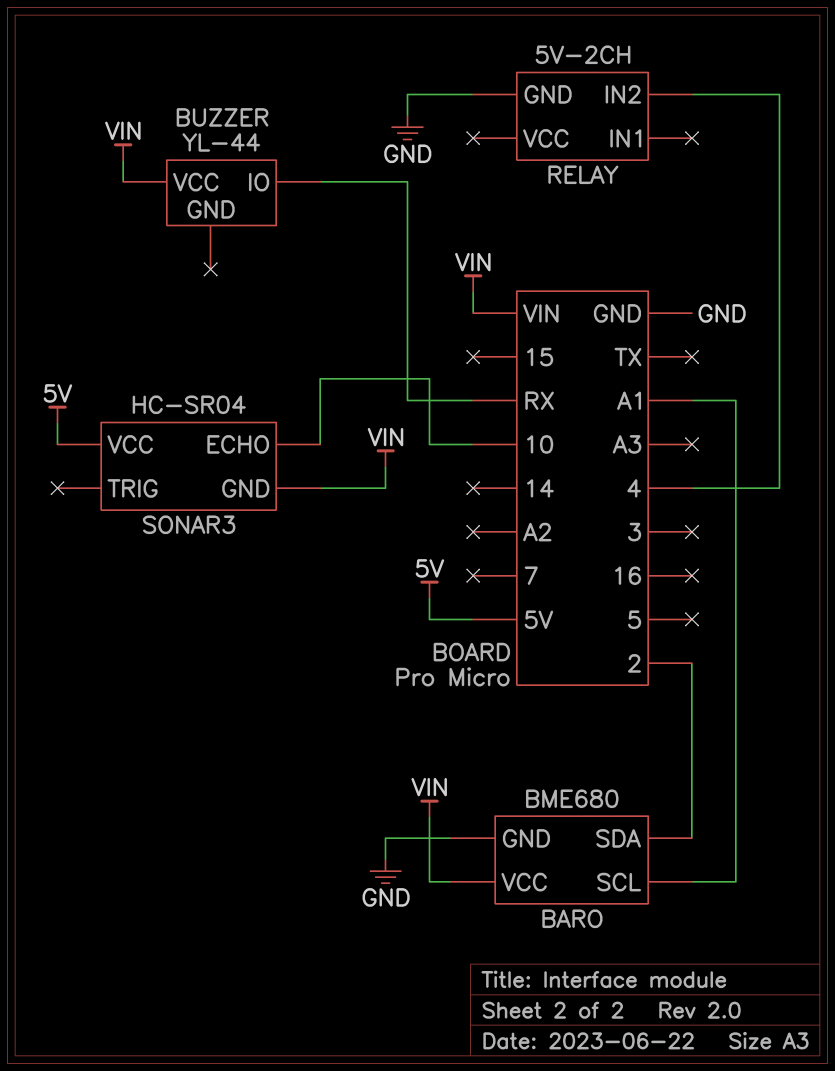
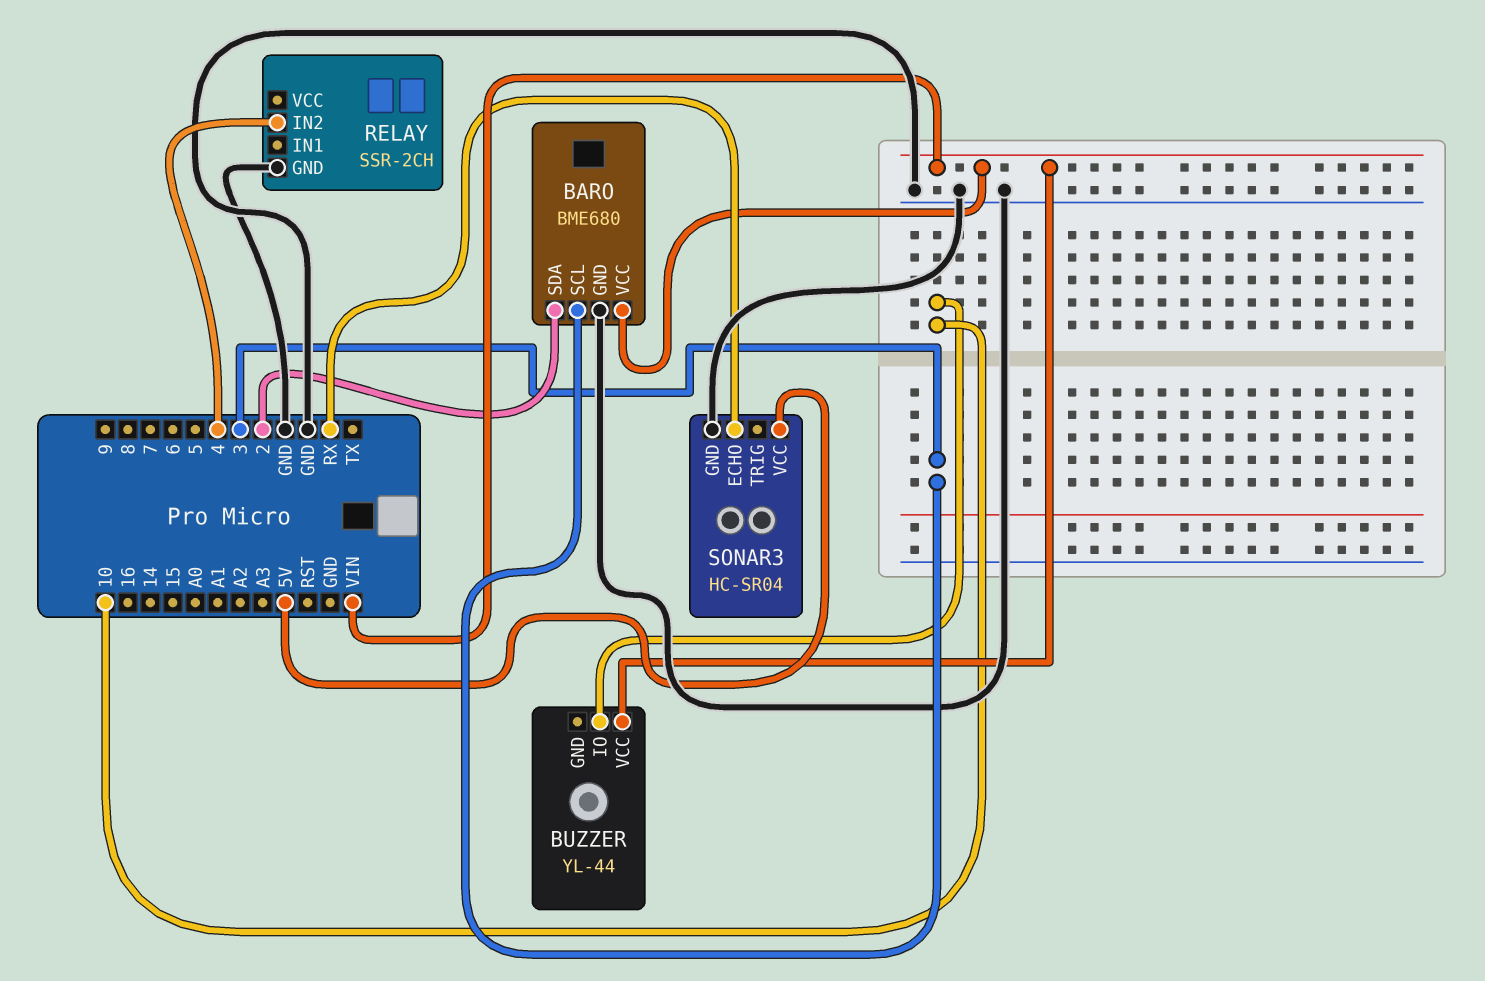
BARO pin SCL: A1 -> 3
BUZZER pin IO: RX -> 10
RELAY: 5V-2CH -> SSR-2CH
SONAR3 pin ECHO: 10 -> RX
SONAR3 pin GND: VIN -> GND

